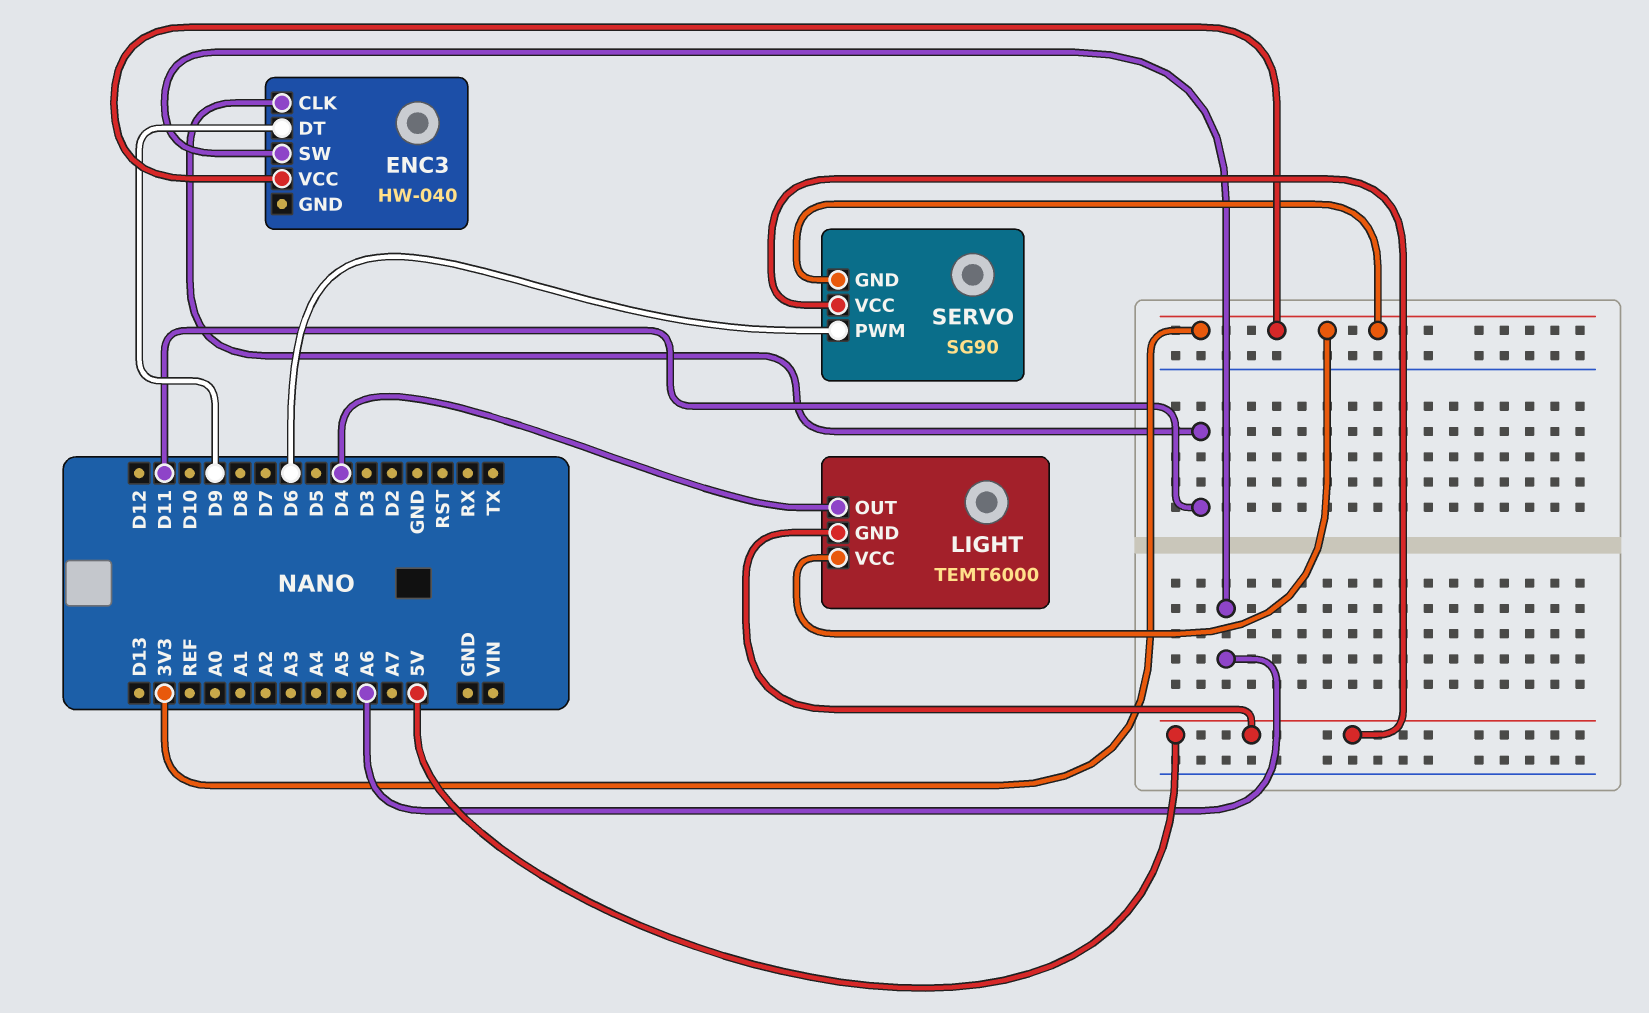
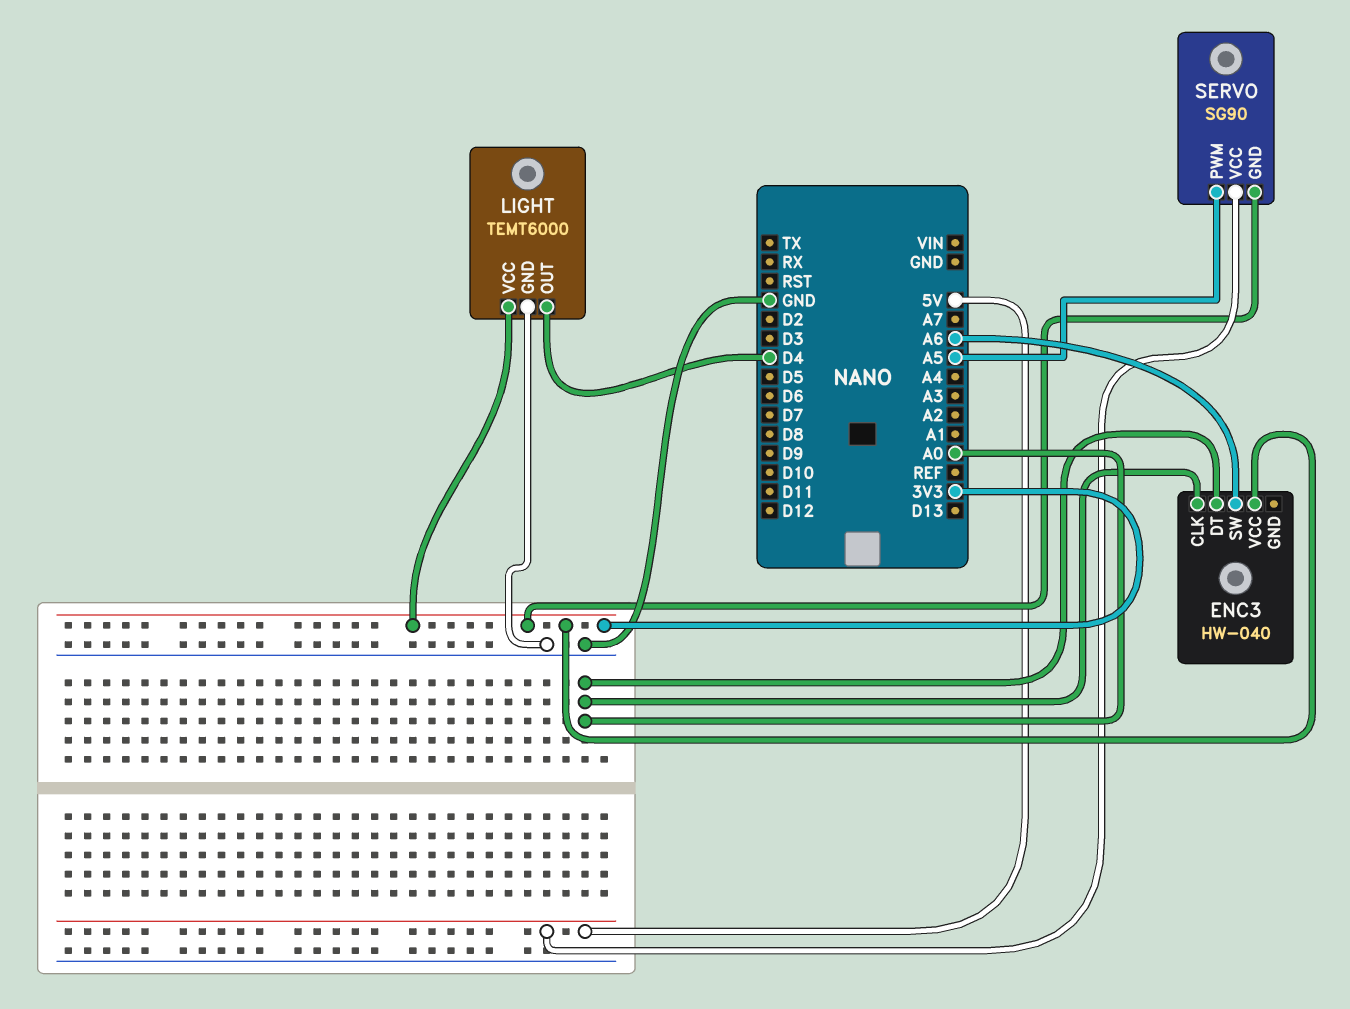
ENC3 pin CLK: D11 -> A0
ENC3 pin DT: D9 -> A0
LIGHT pin GND: 5V -> GND
SERVO pin PWM: D6 -> A5

